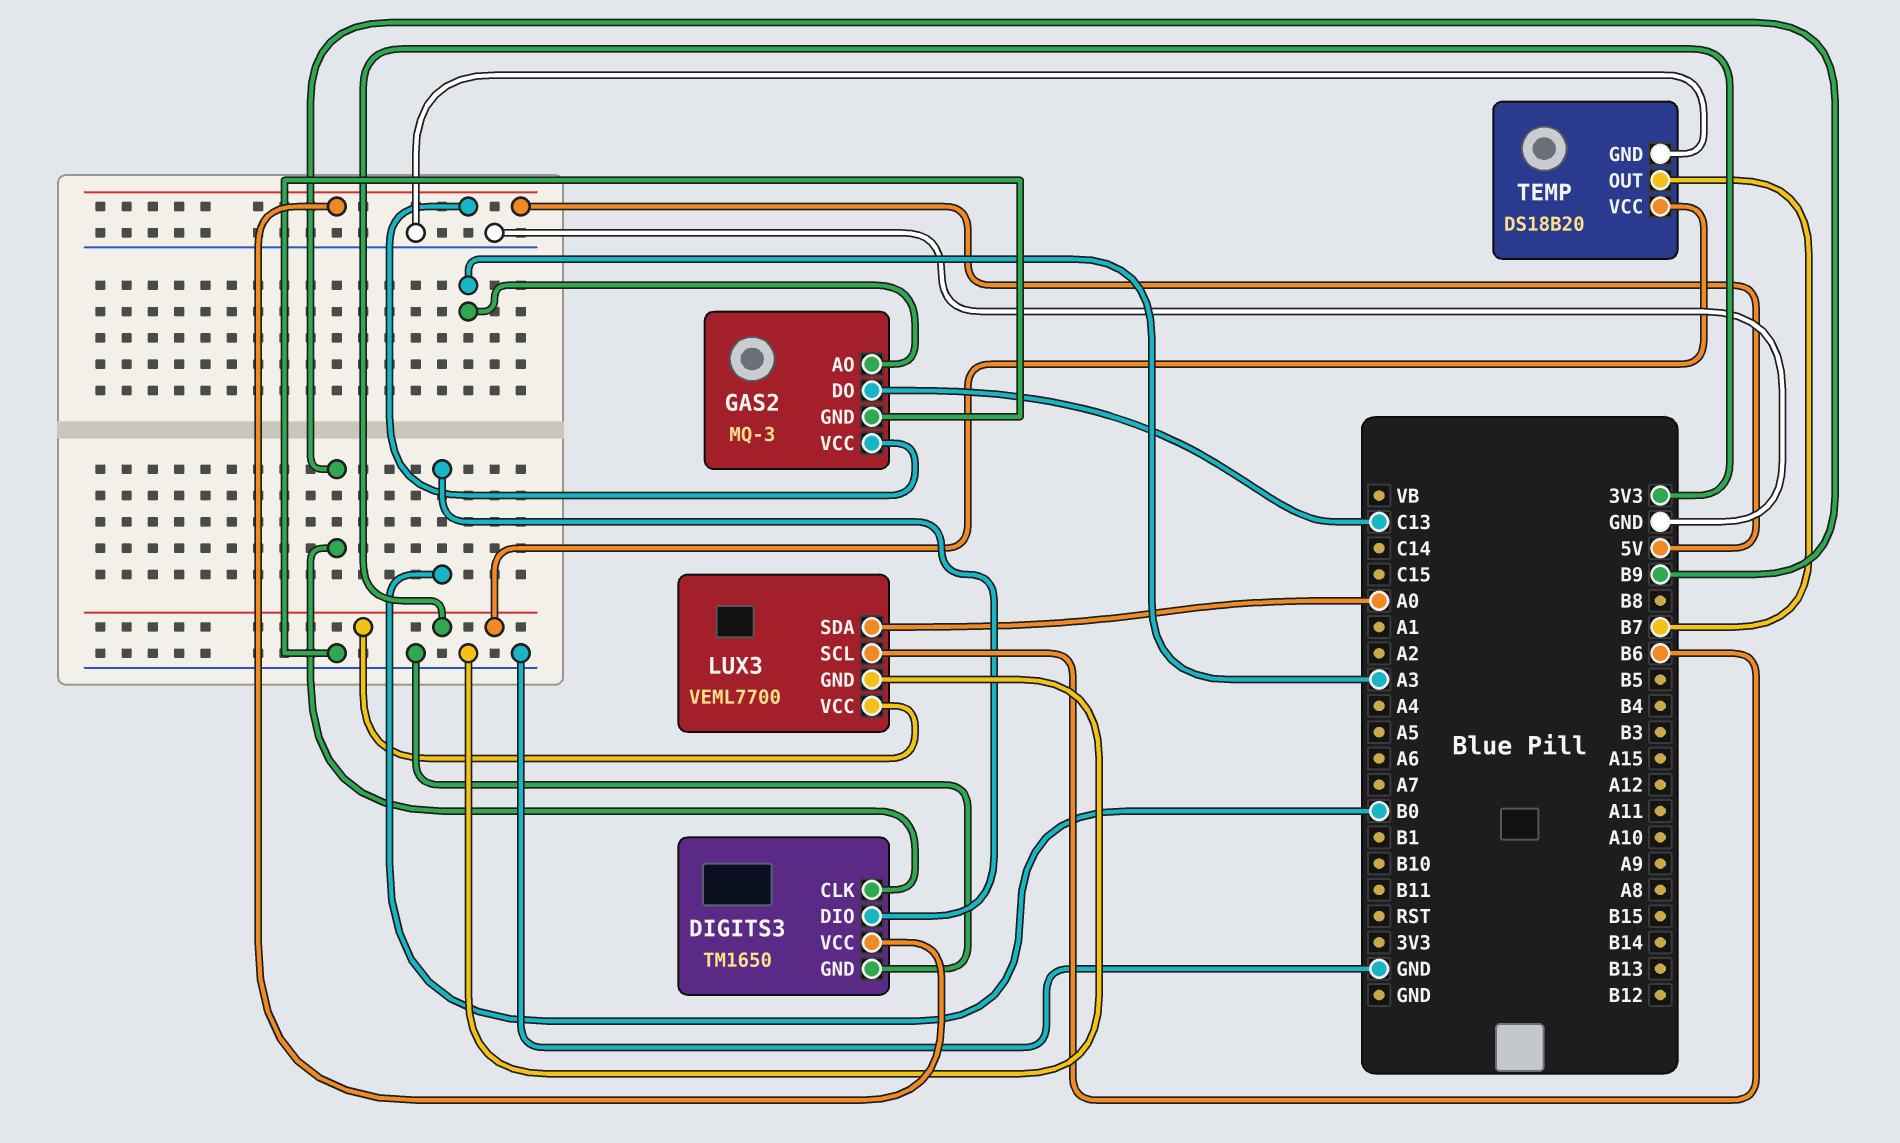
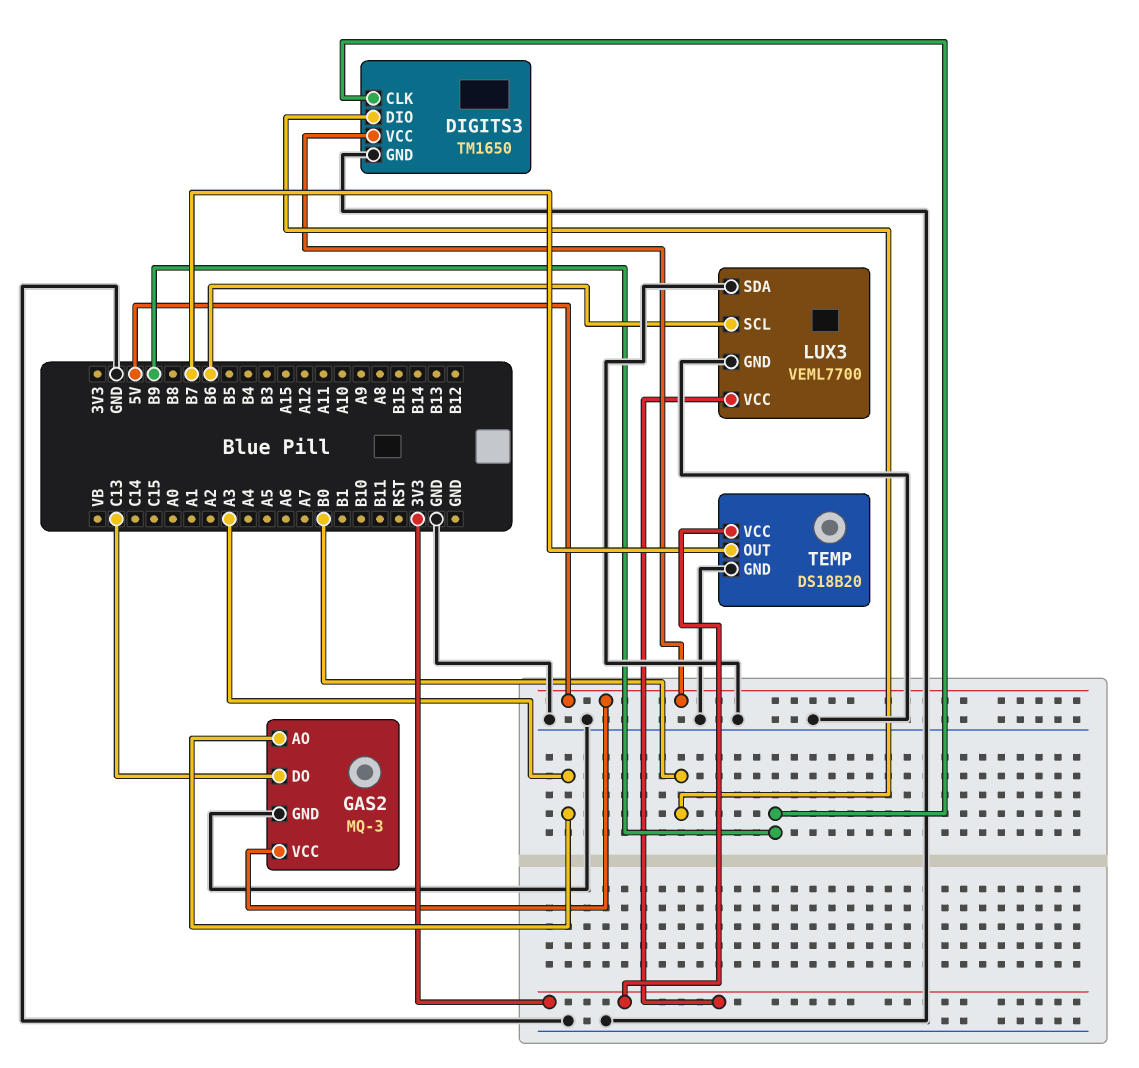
LUX3 pin SDA: A0 -> GND

